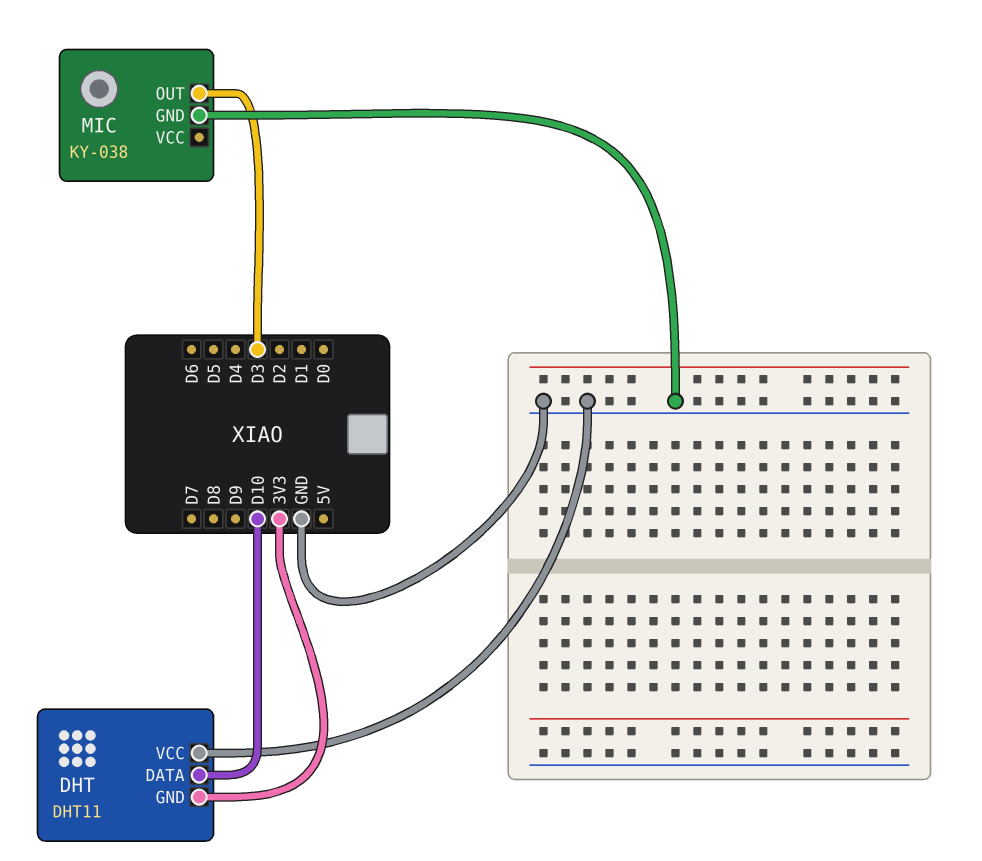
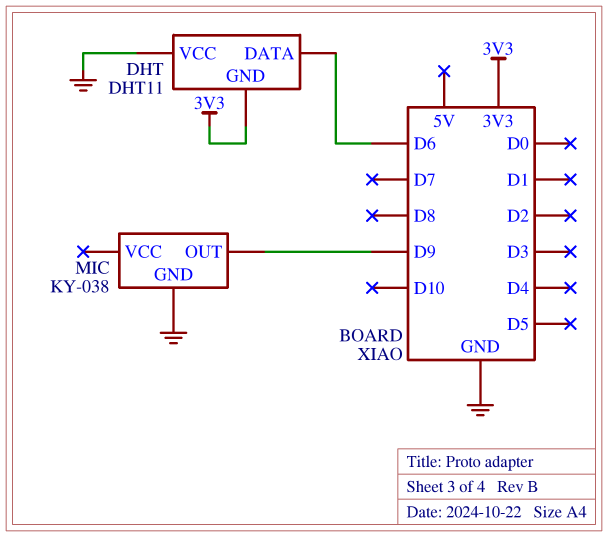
DHT pin DATA: D10 -> D6
MIC pin OUT: D3 -> D9

